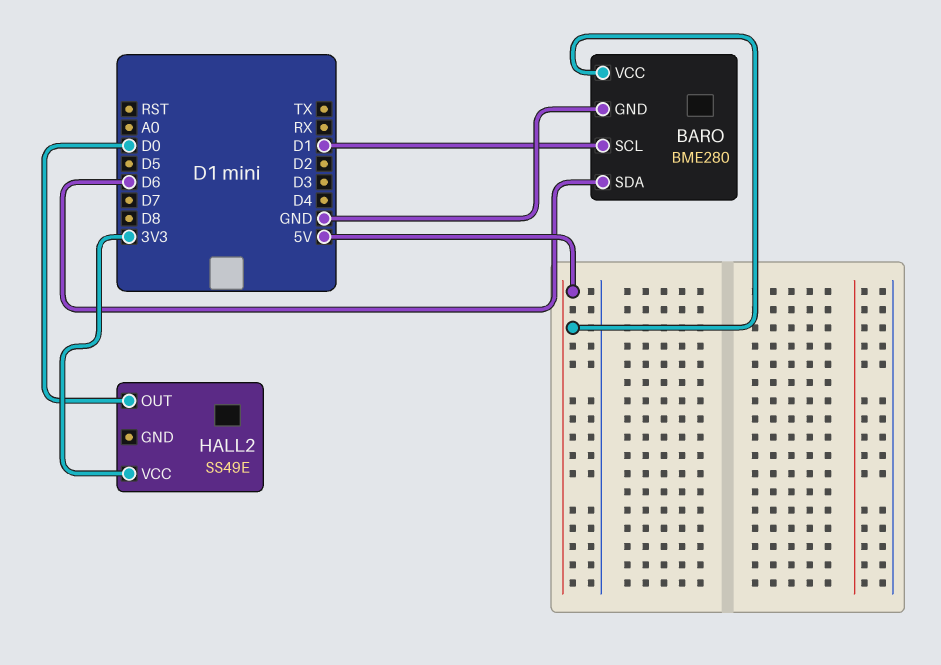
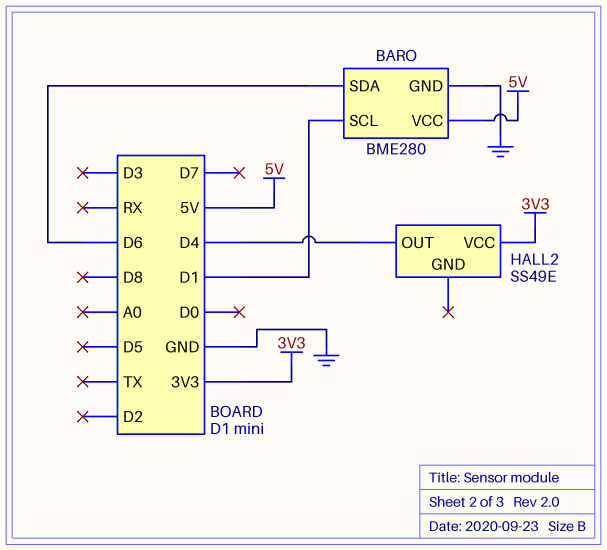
HALL2 pin OUT: D0 -> D4

